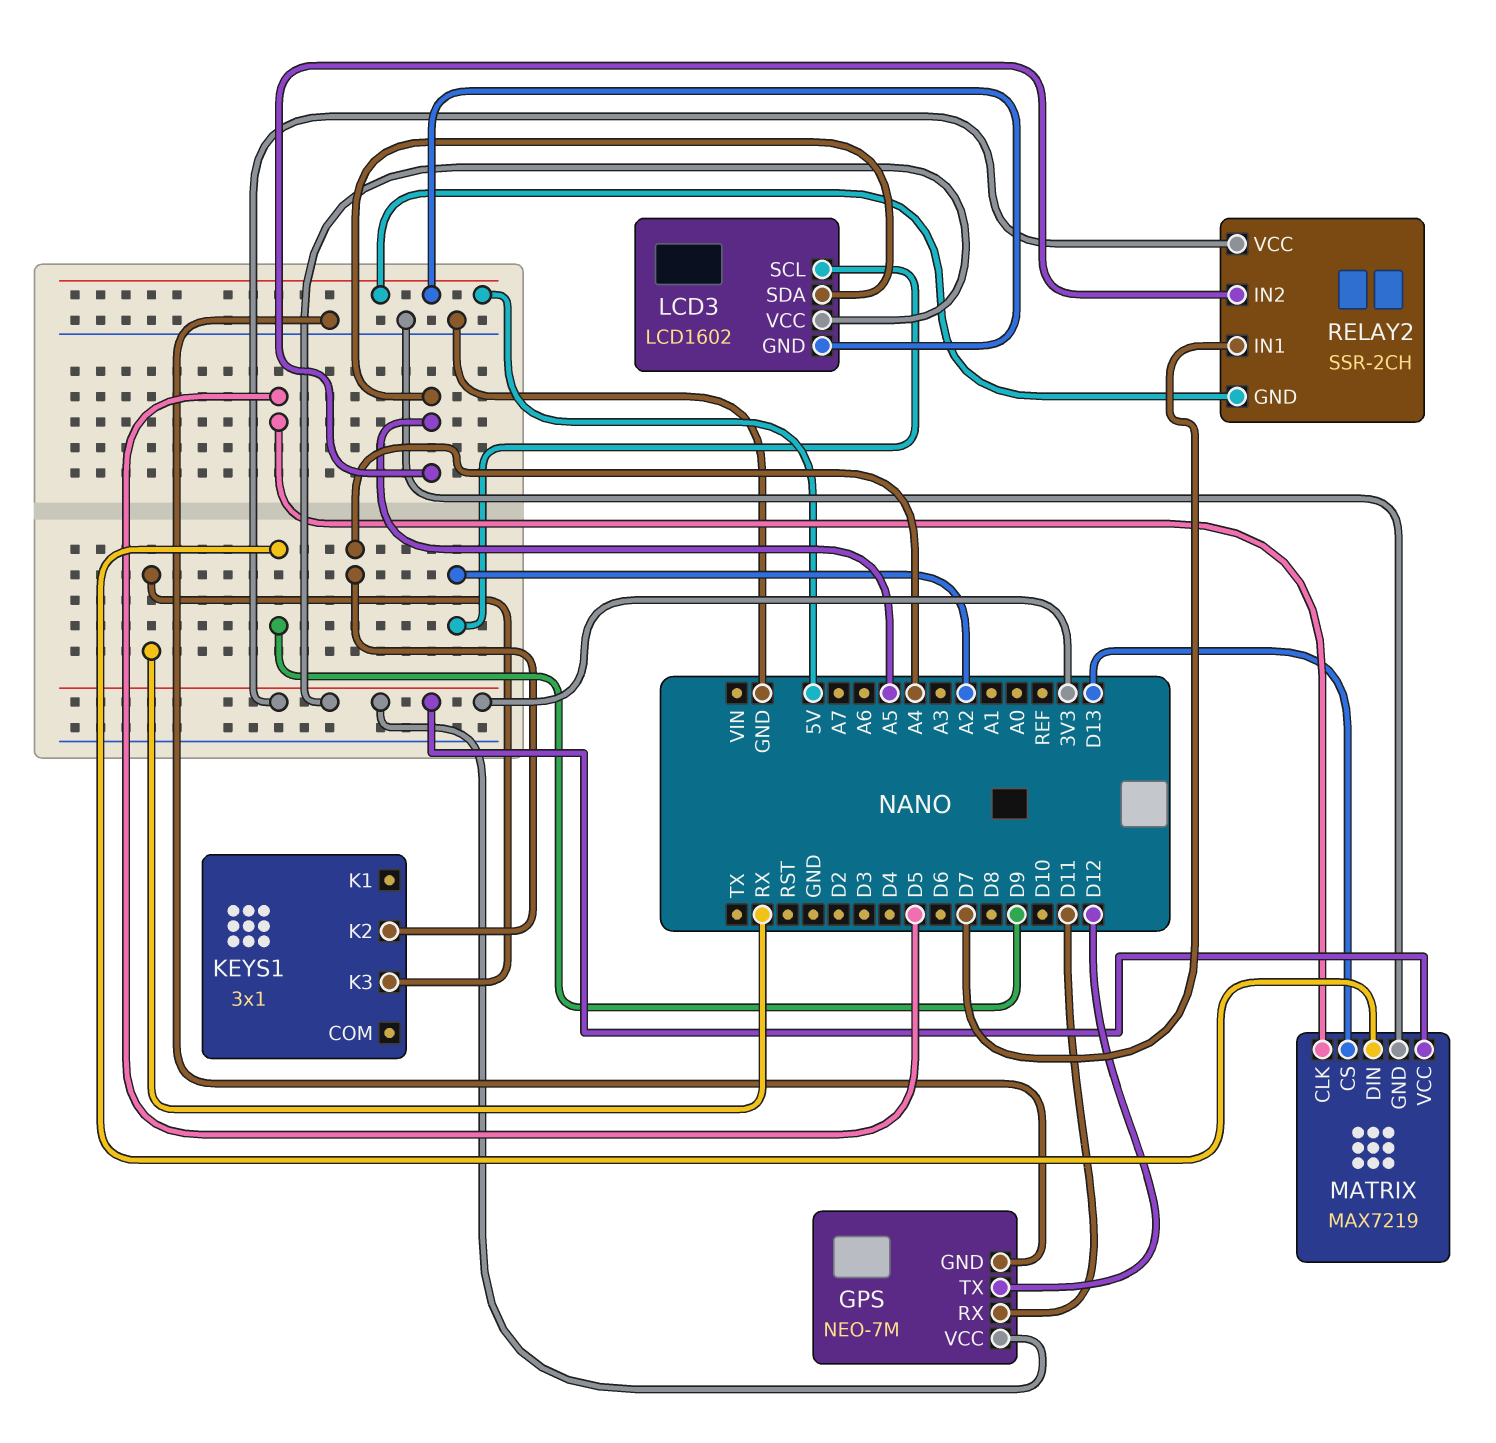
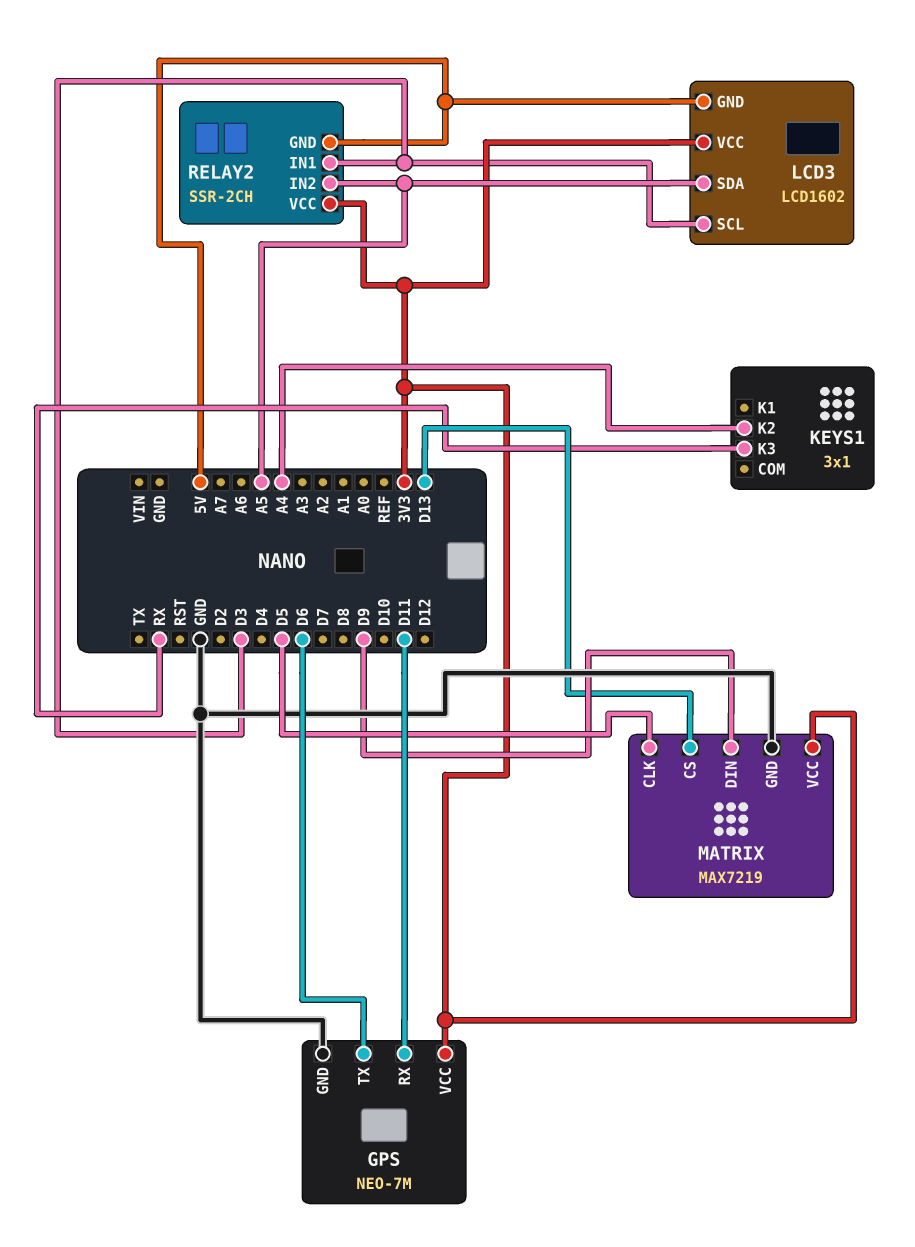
GPS pin TX: D12 -> D6
LCD3 pin SCL: A2 -> D3
RELAY2 pin IN1: D7 -> D3

